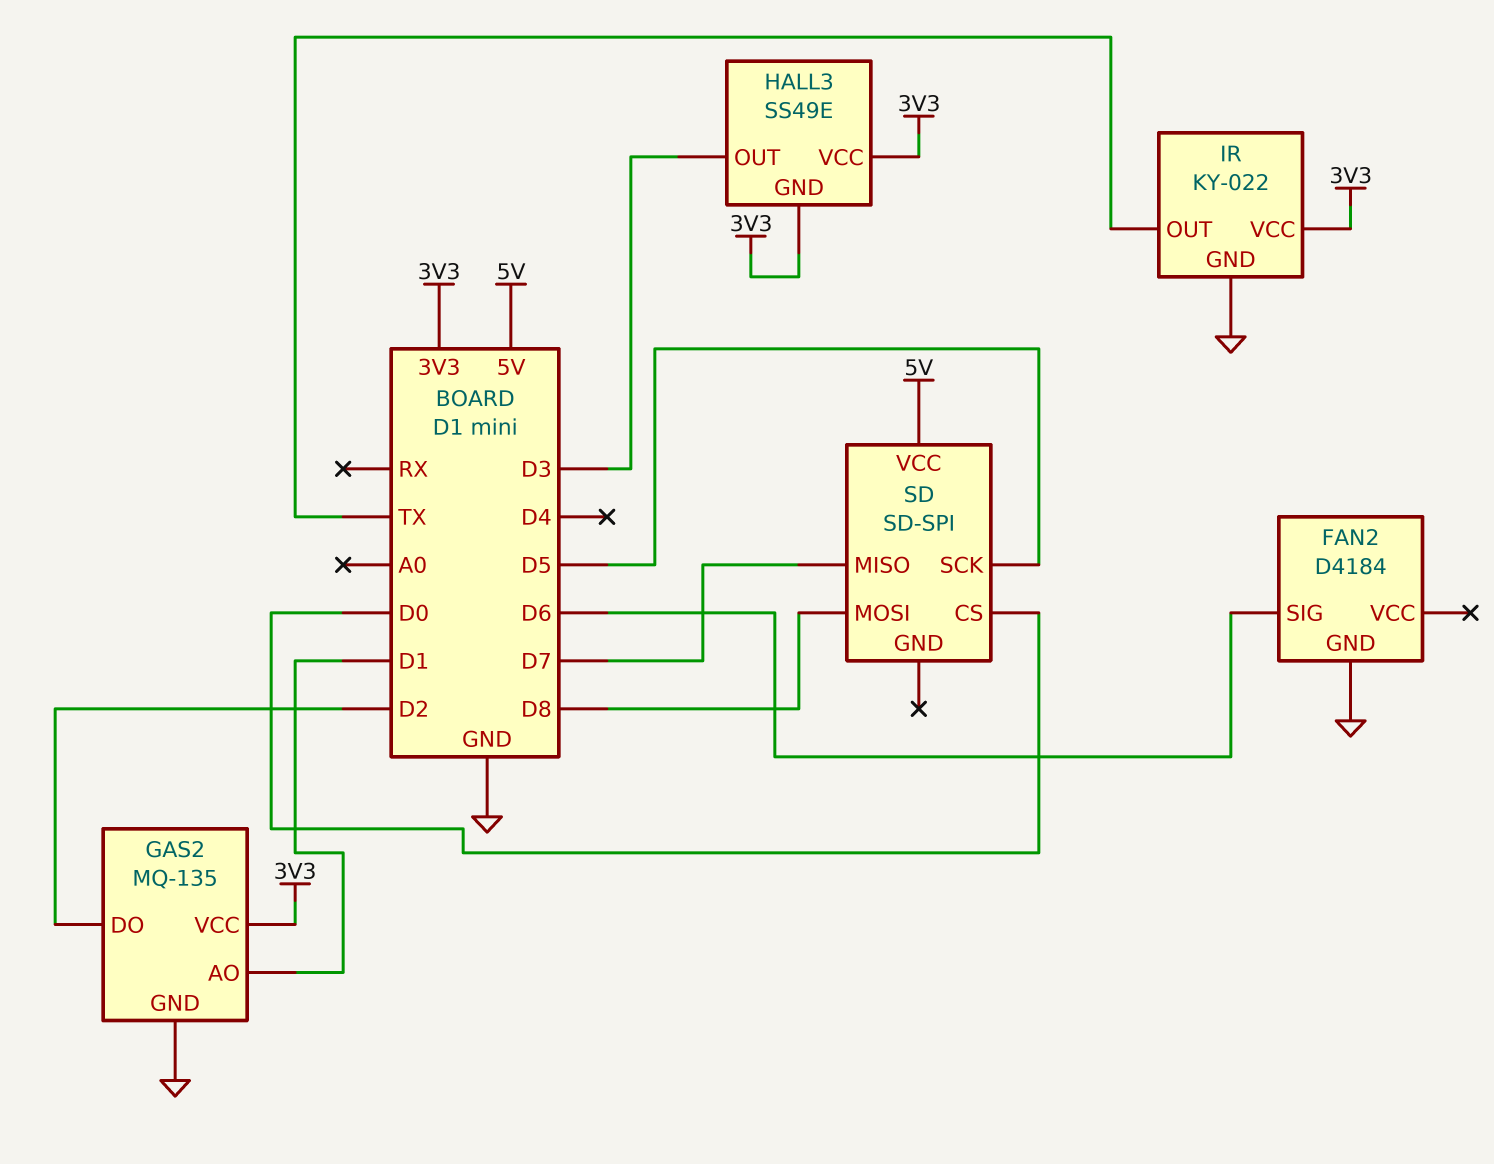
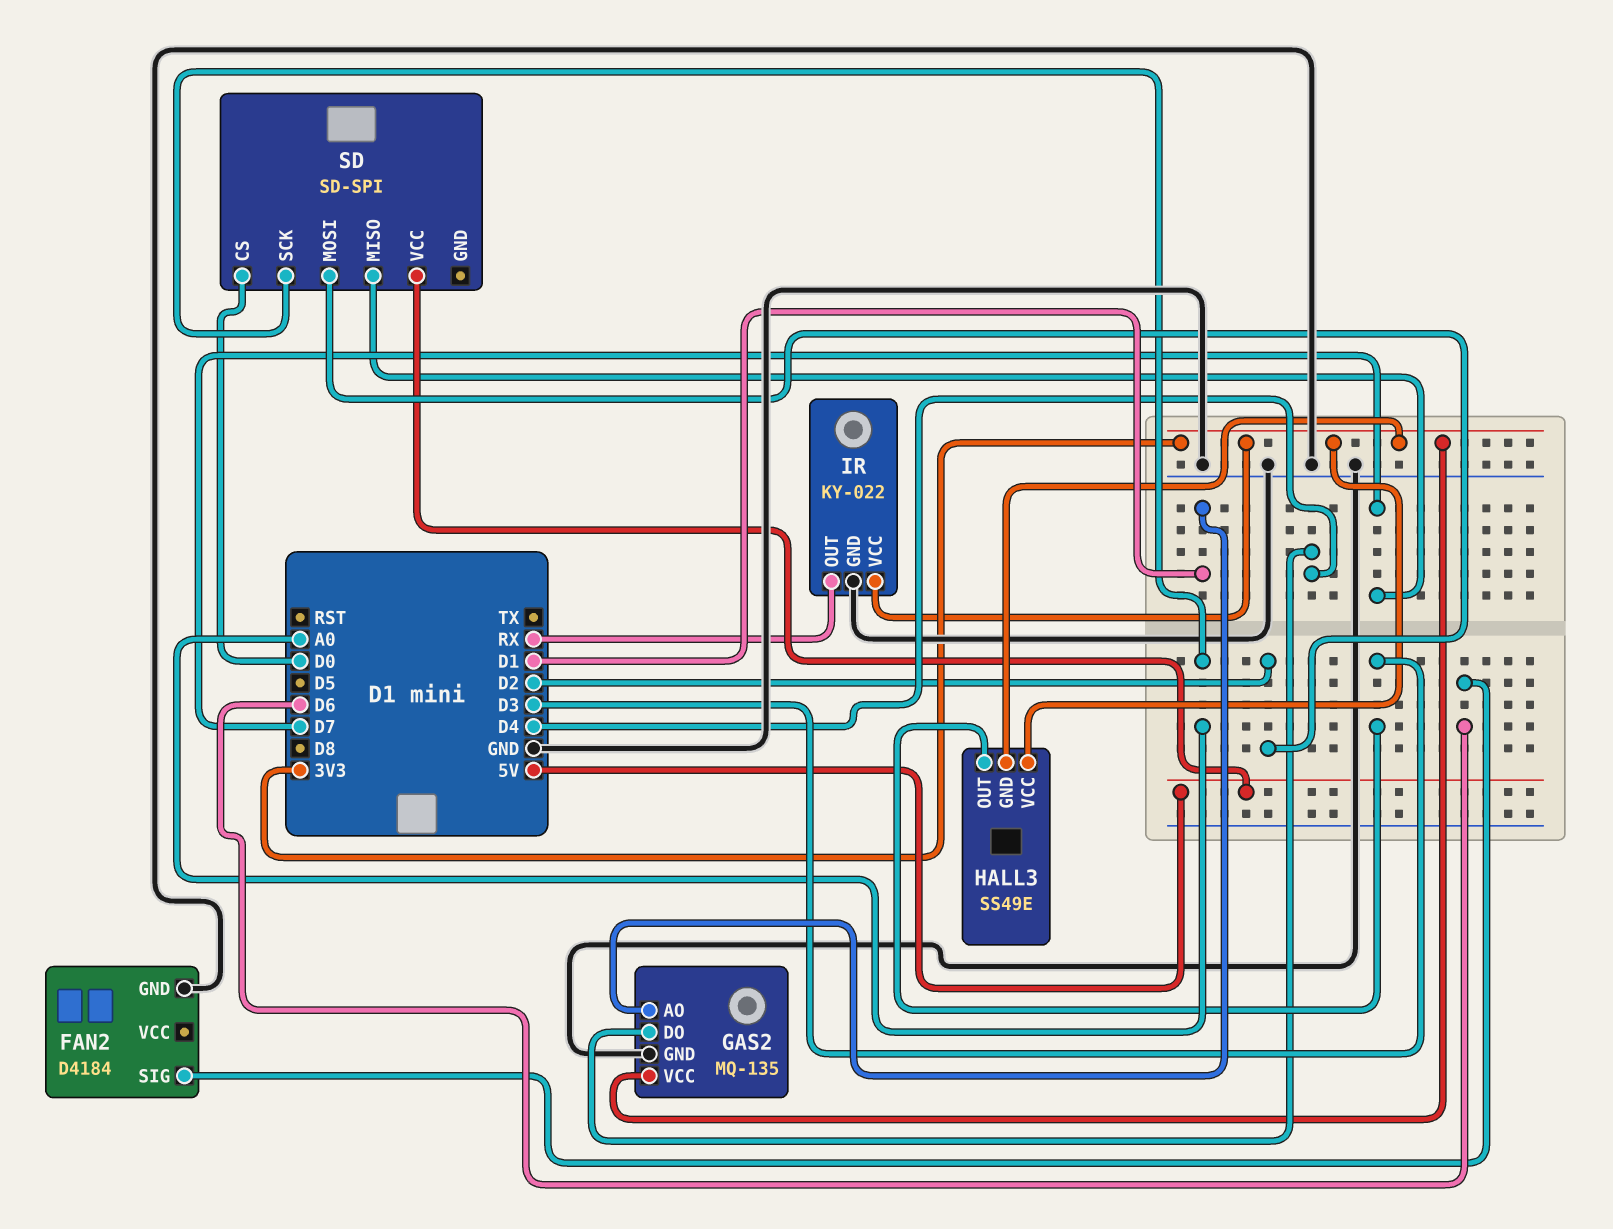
GAS2 pin DO: D2 -> D4
IR pin OUT: TX -> RX
SD pin MOSI: D8 -> D2
SD pin SCK: D5 -> A0

